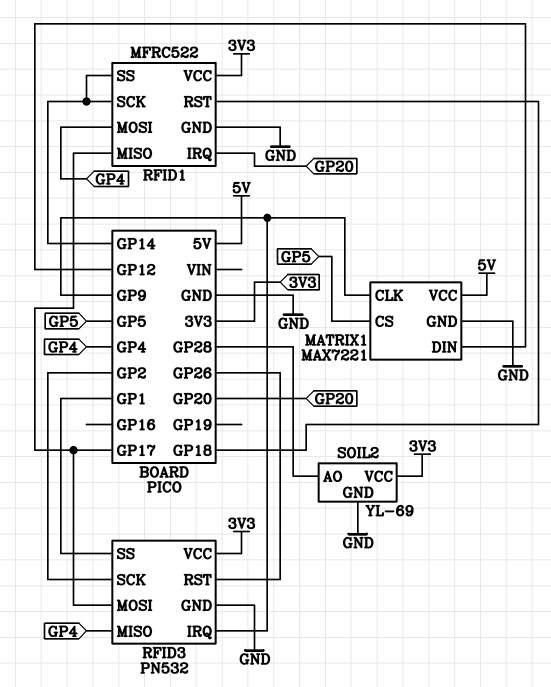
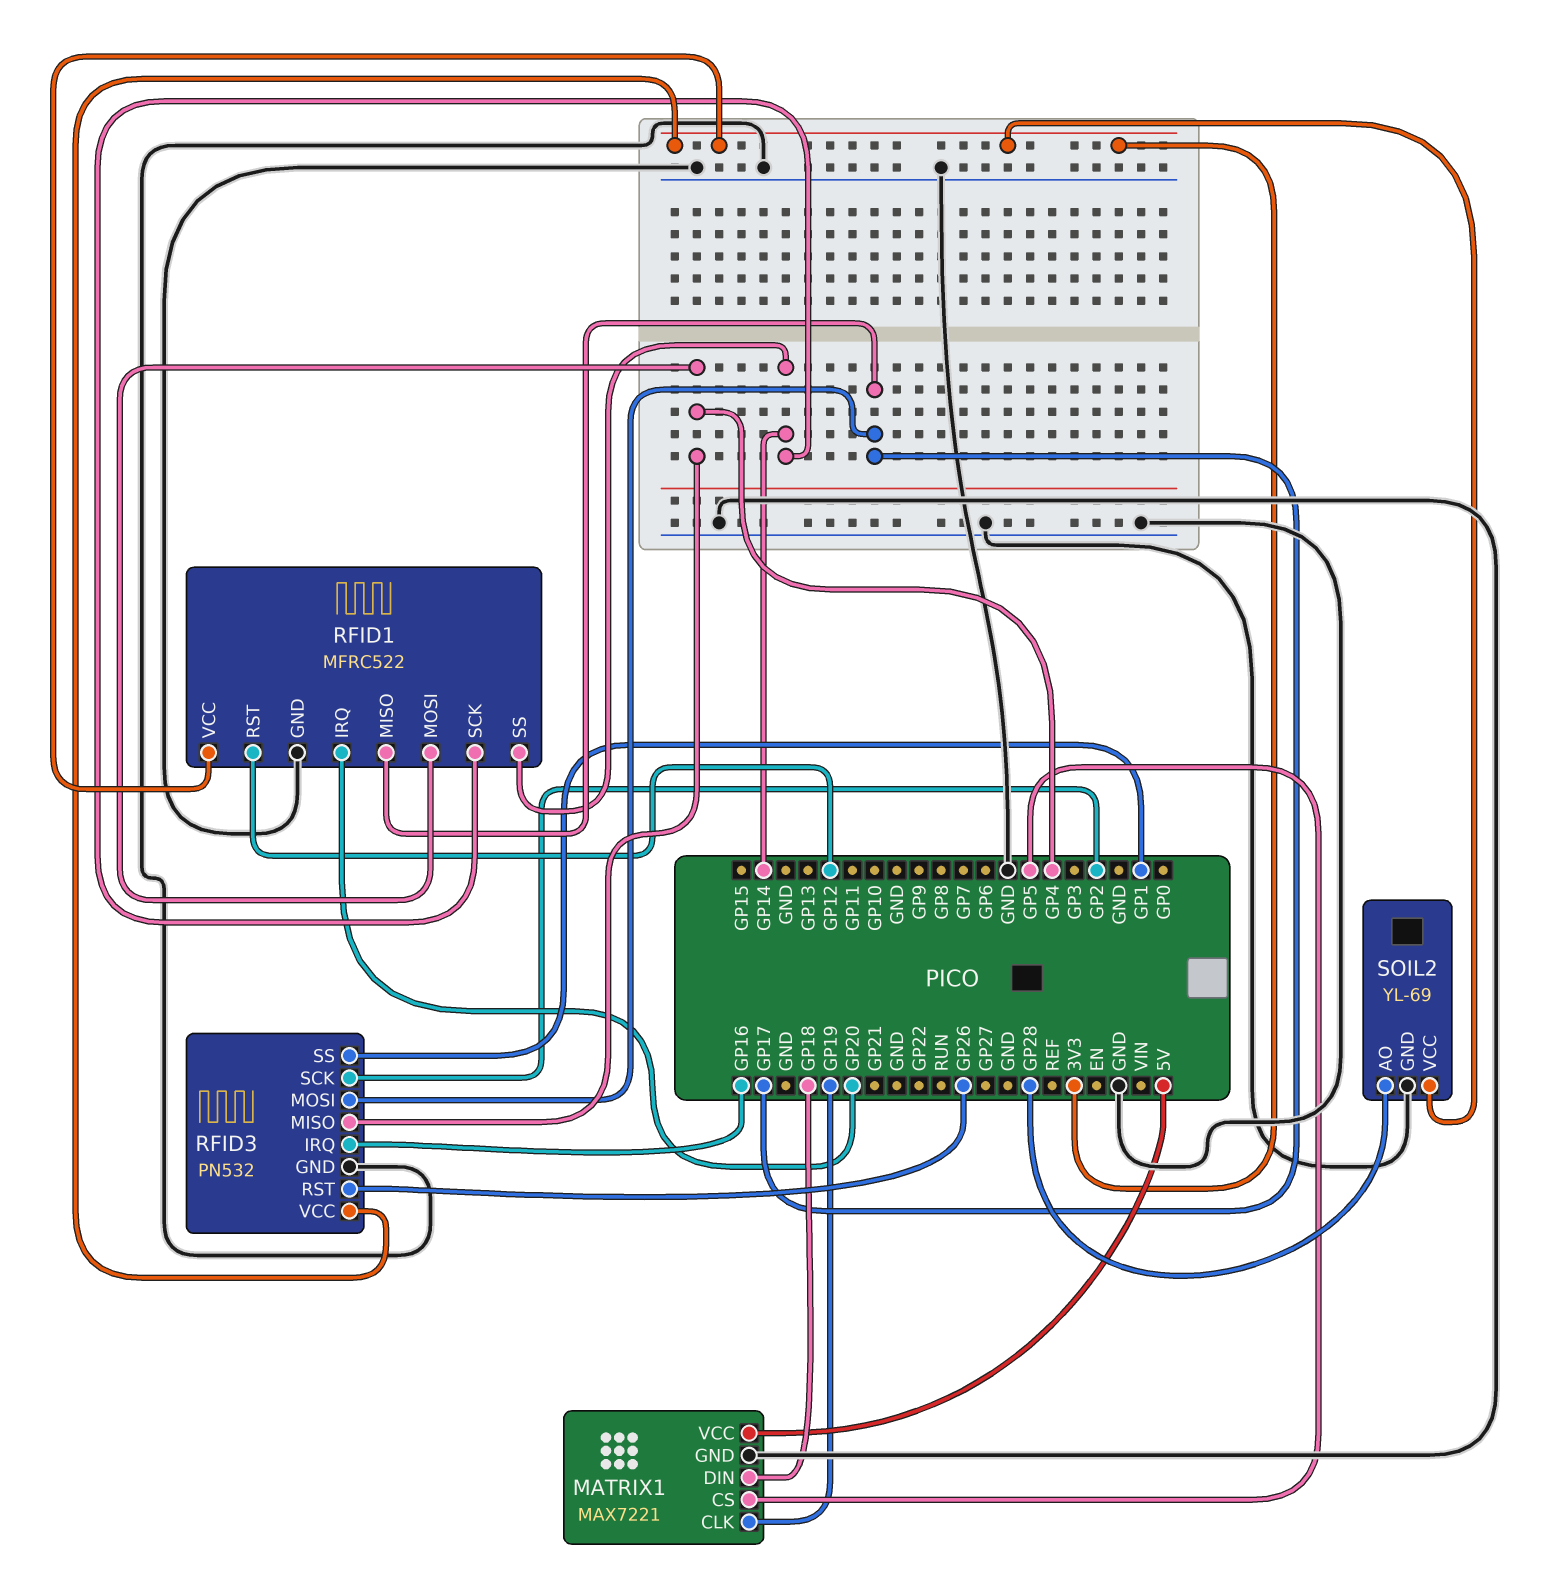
MATRIX1 pin CLK: GP9 -> GP19
MATRIX1 pin DIN: GP12 -> GP18
RFID1 pin RST: GP18 -> GP12
RFID3 pin IRQ: GP9 -> GP16

